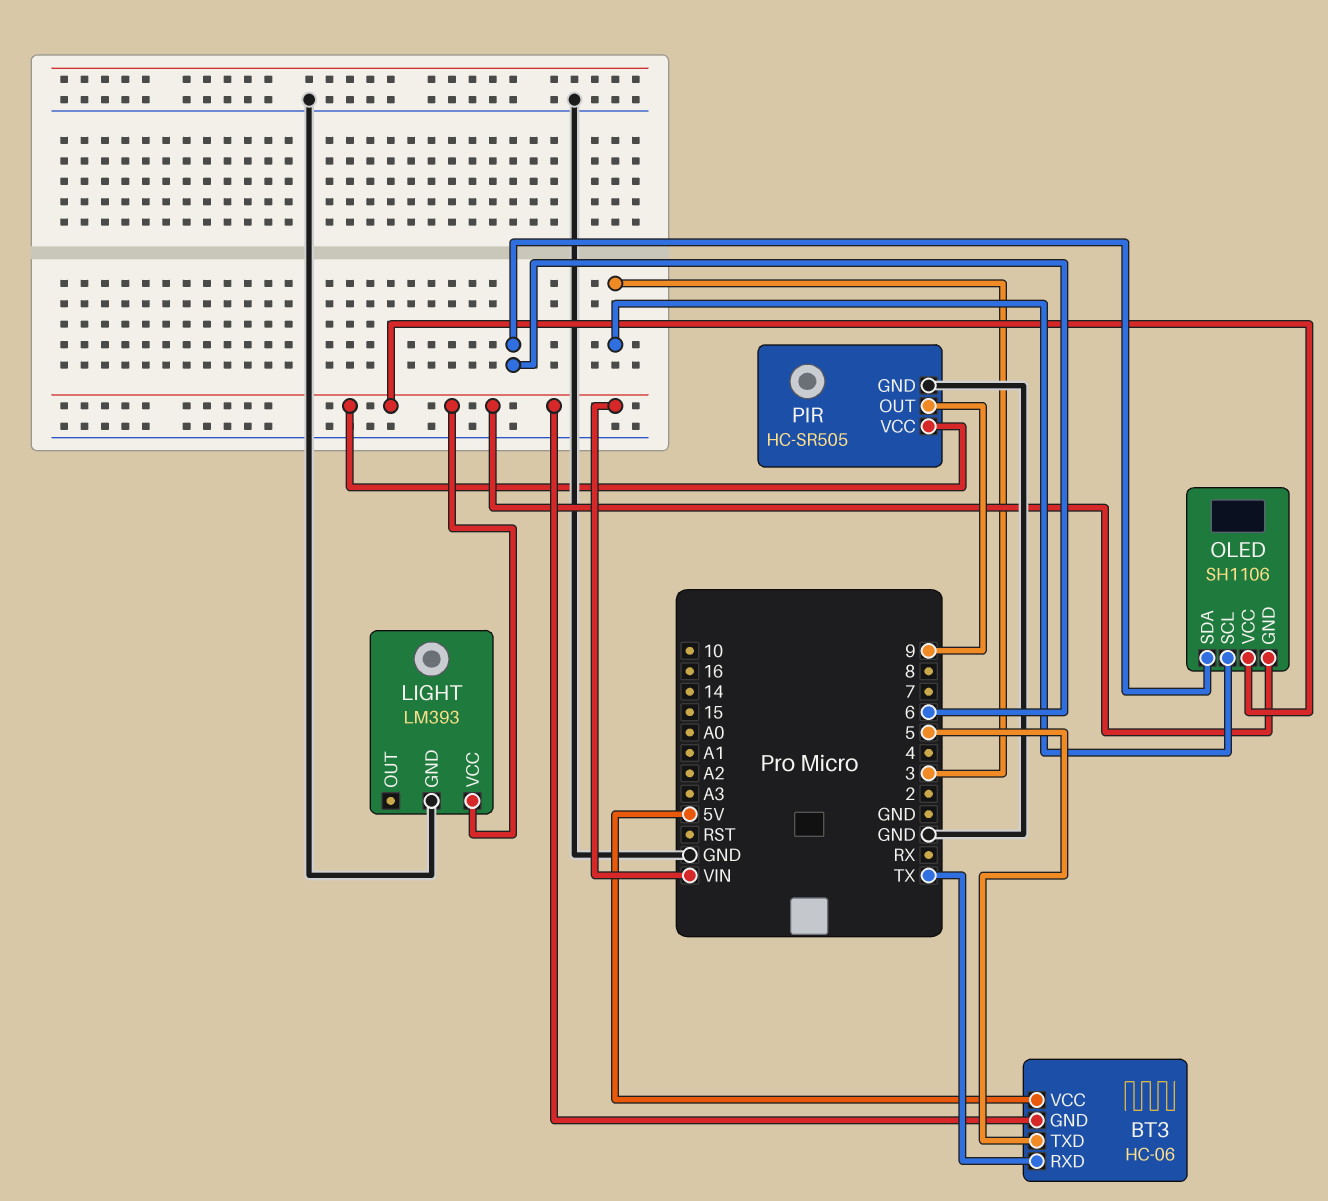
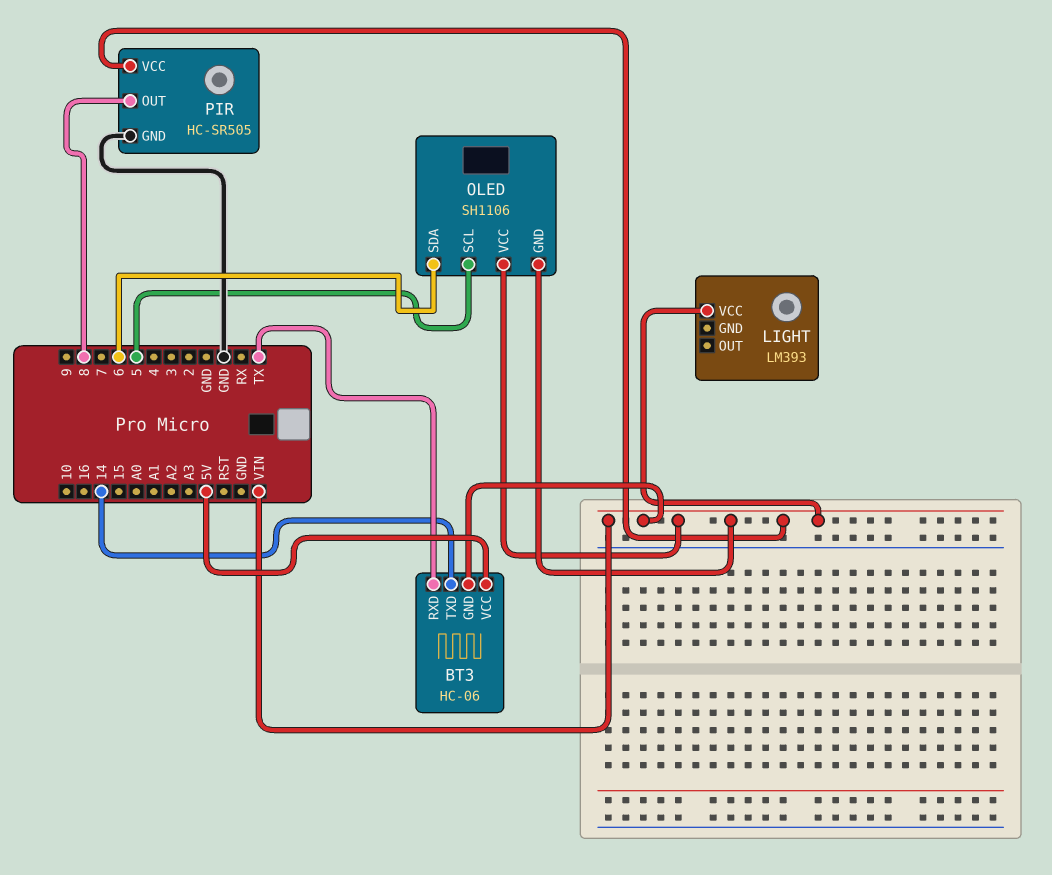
BT3 pin TXD: 5 -> 14
LIGHT pin GND: GND -> none
OLED pin SCL: 3 -> 5
PIR pin OUT: 9 -> 8

